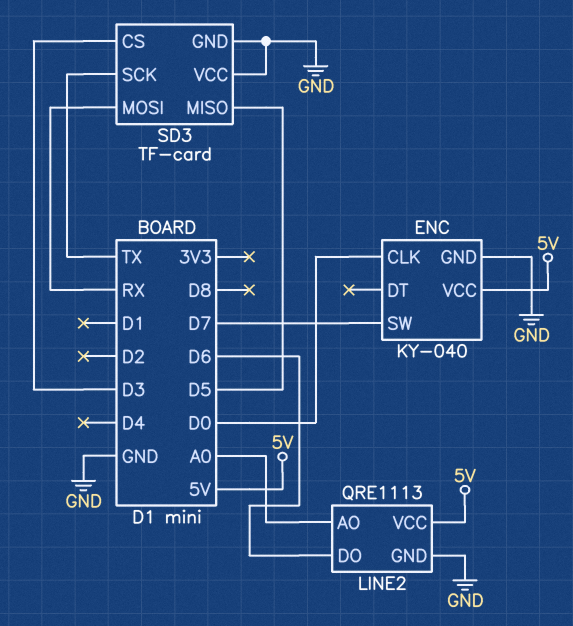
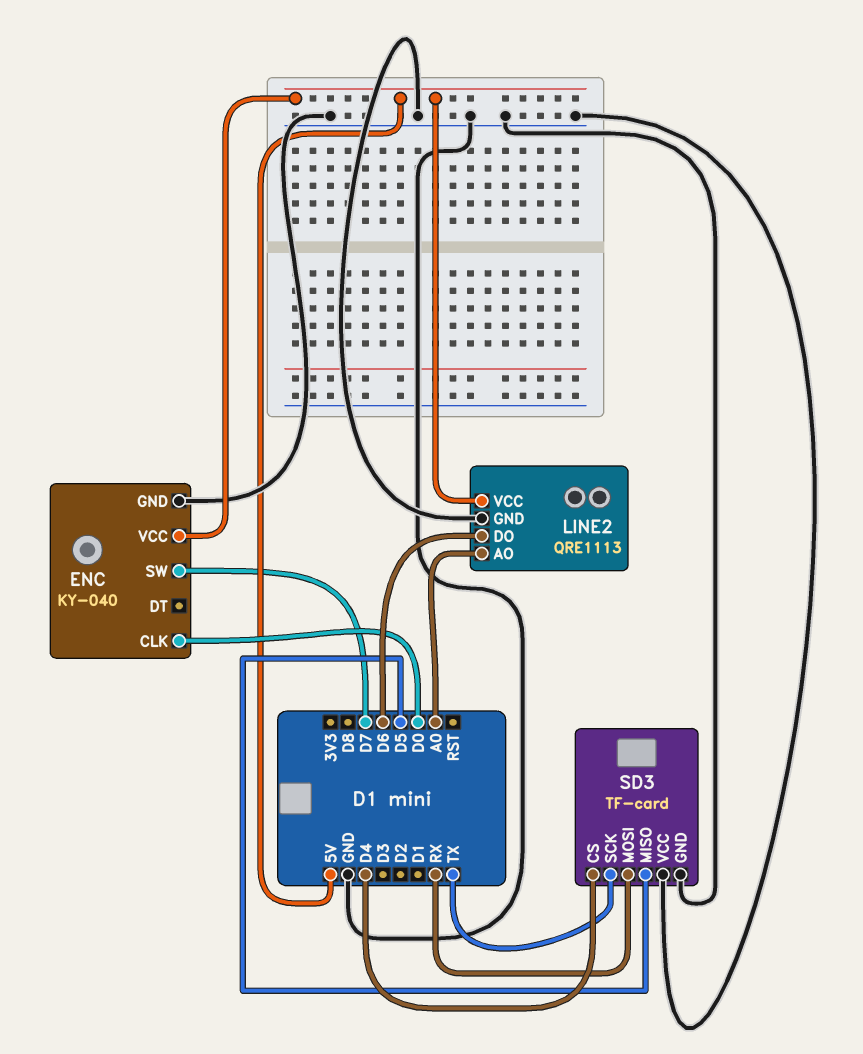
SD3 pin CS: D3 -> D4

